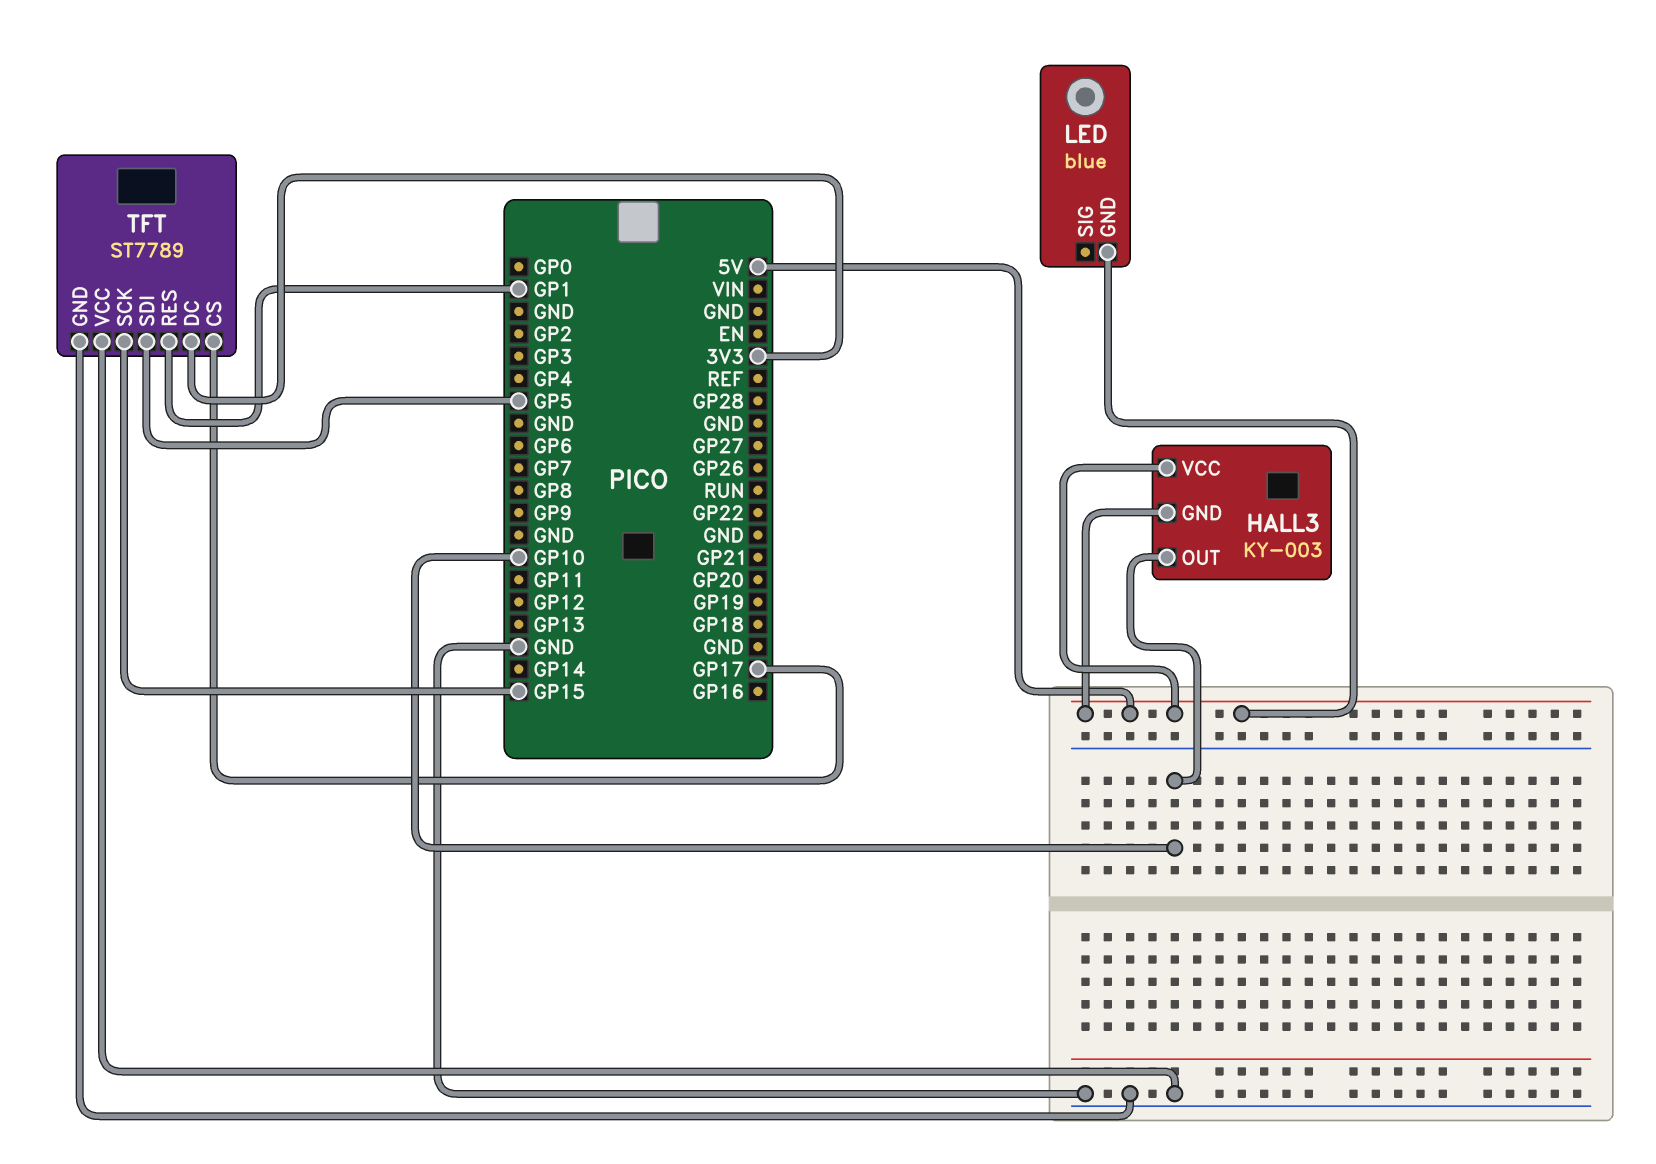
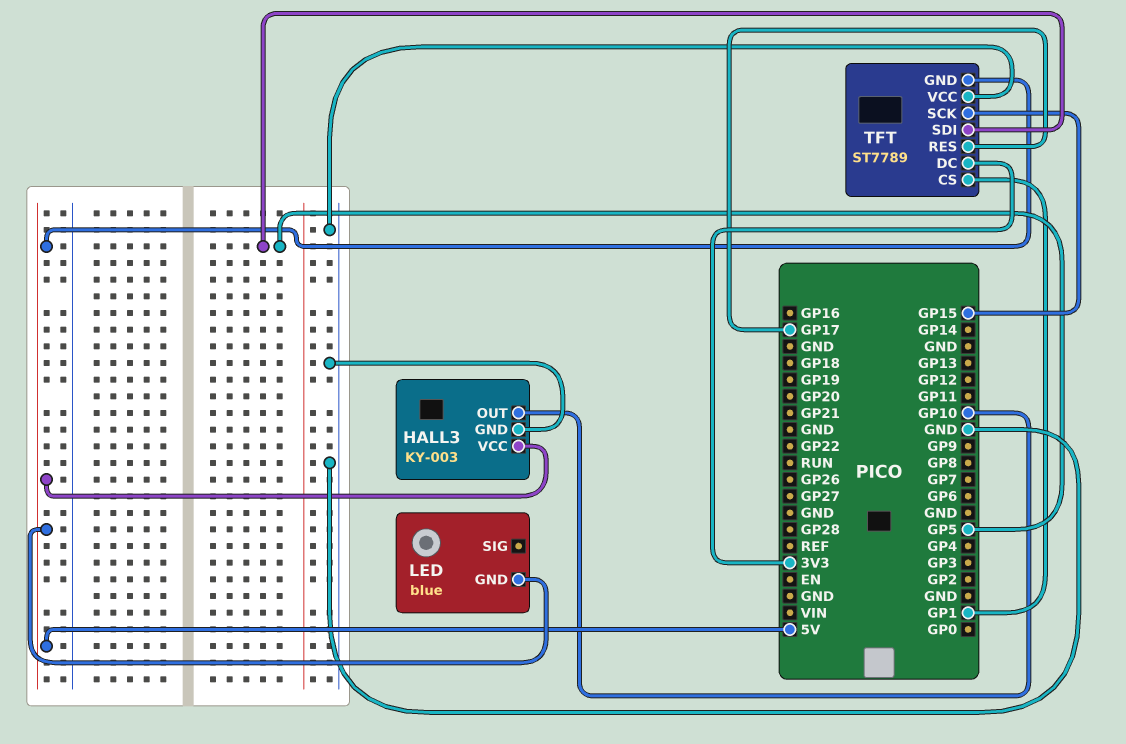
HALL3 pin GND: 5V -> GND
TFT pin CS: GP17 -> GP1
TFT pin GND: GND -> 5V
TFT pin RES: GP1 -> GP17

